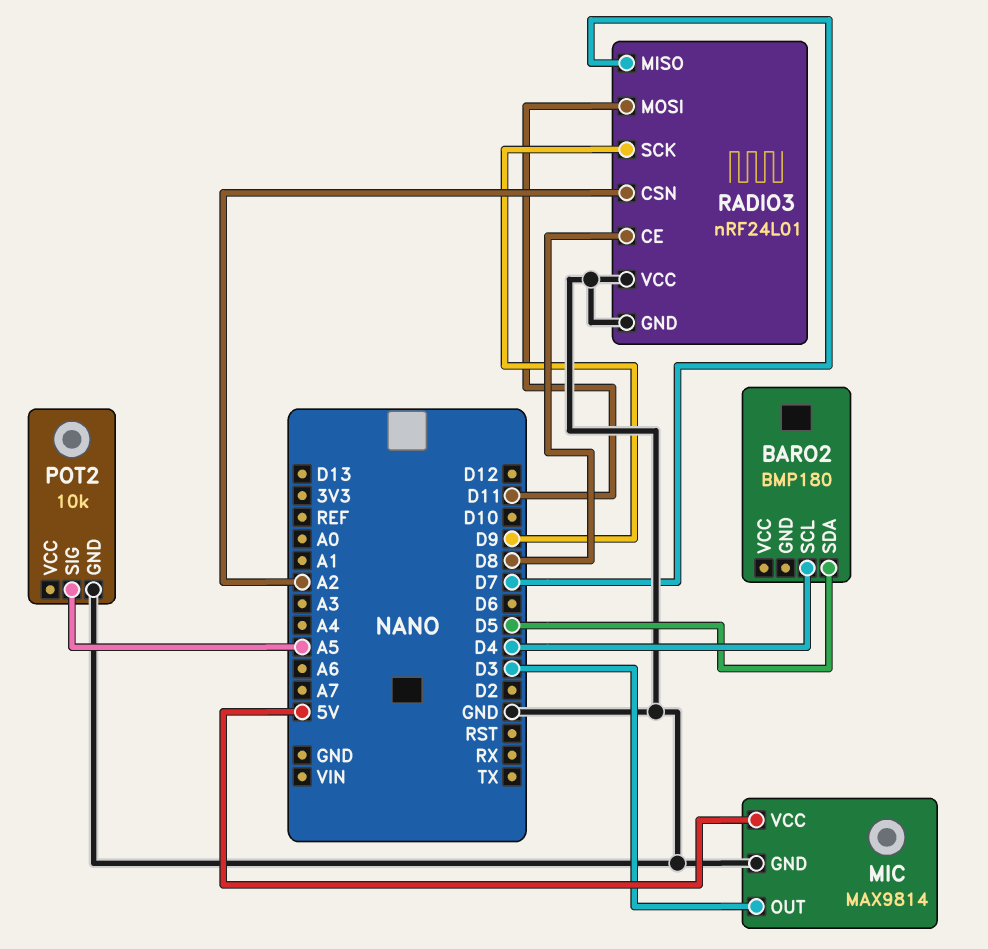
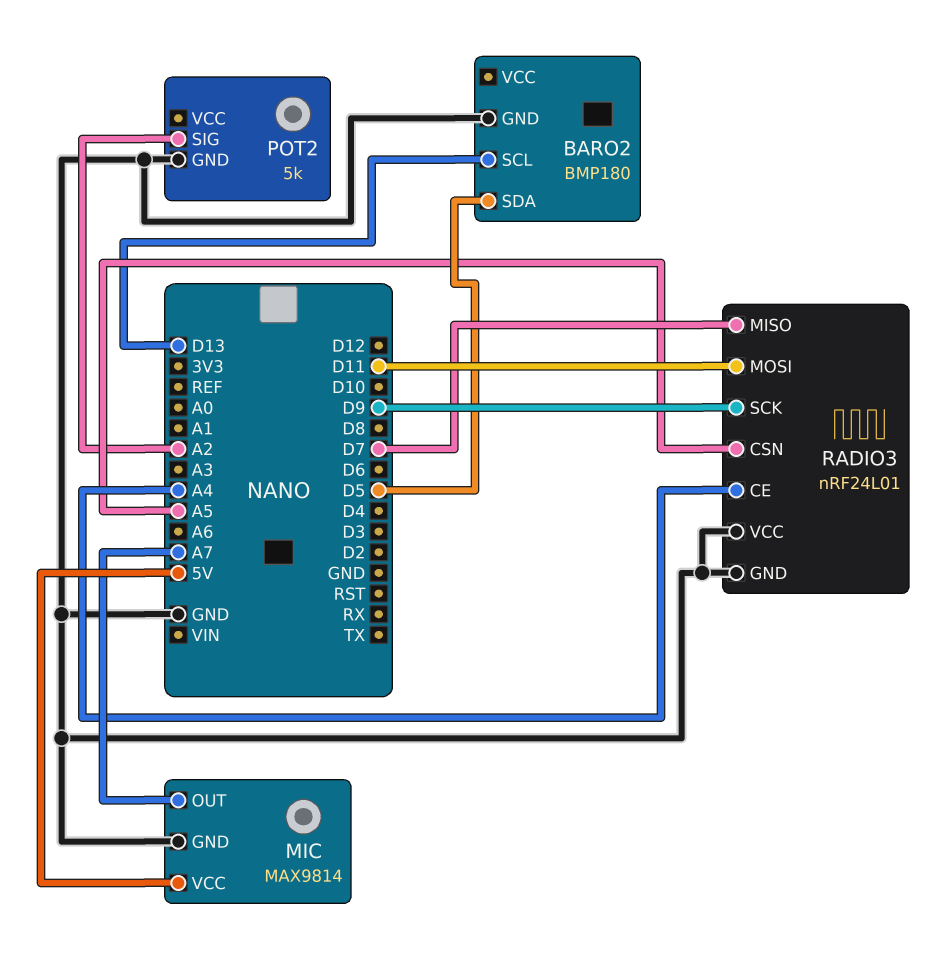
BARO2 pin GND: none -> GND
BARO2 pin SCL: D4 -> D13
MIC pin OUT: D3 -> A7
POT2: 10k -> 5k
POT2 pin SIG: A5 -> A2
RADIO3 pin CE: D8 -> A4
RADIO3 pin CSN: A2 -> A5

